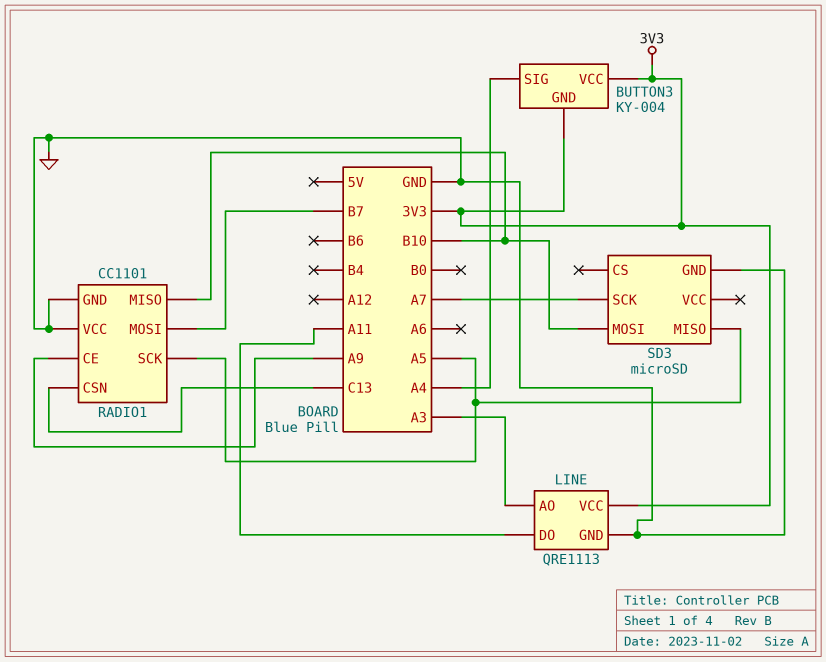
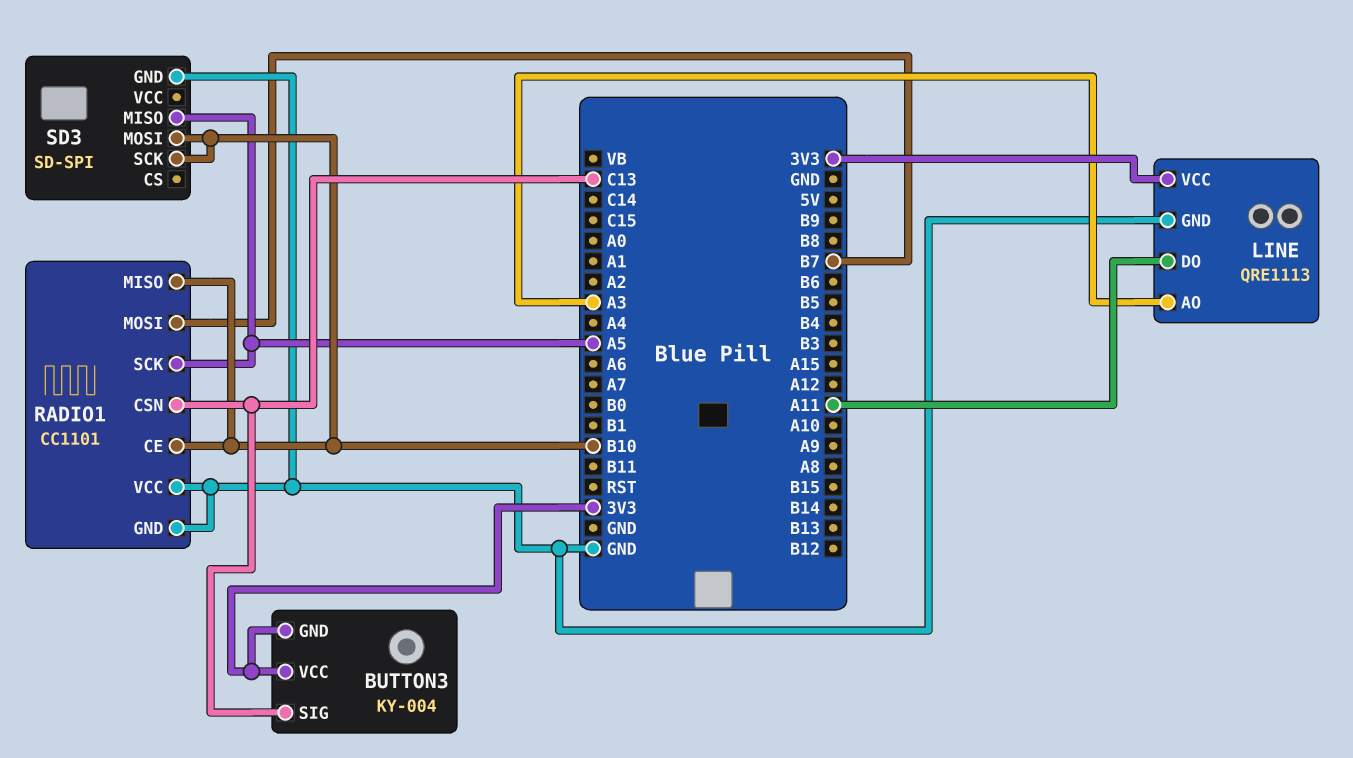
BUTTON3 pin SIG: A4 -> C13
RADIO1 pin CE: A9 -> B10
SD3: microSD -> SD-SPI
SD3 pin SCK: A7 -> B10

